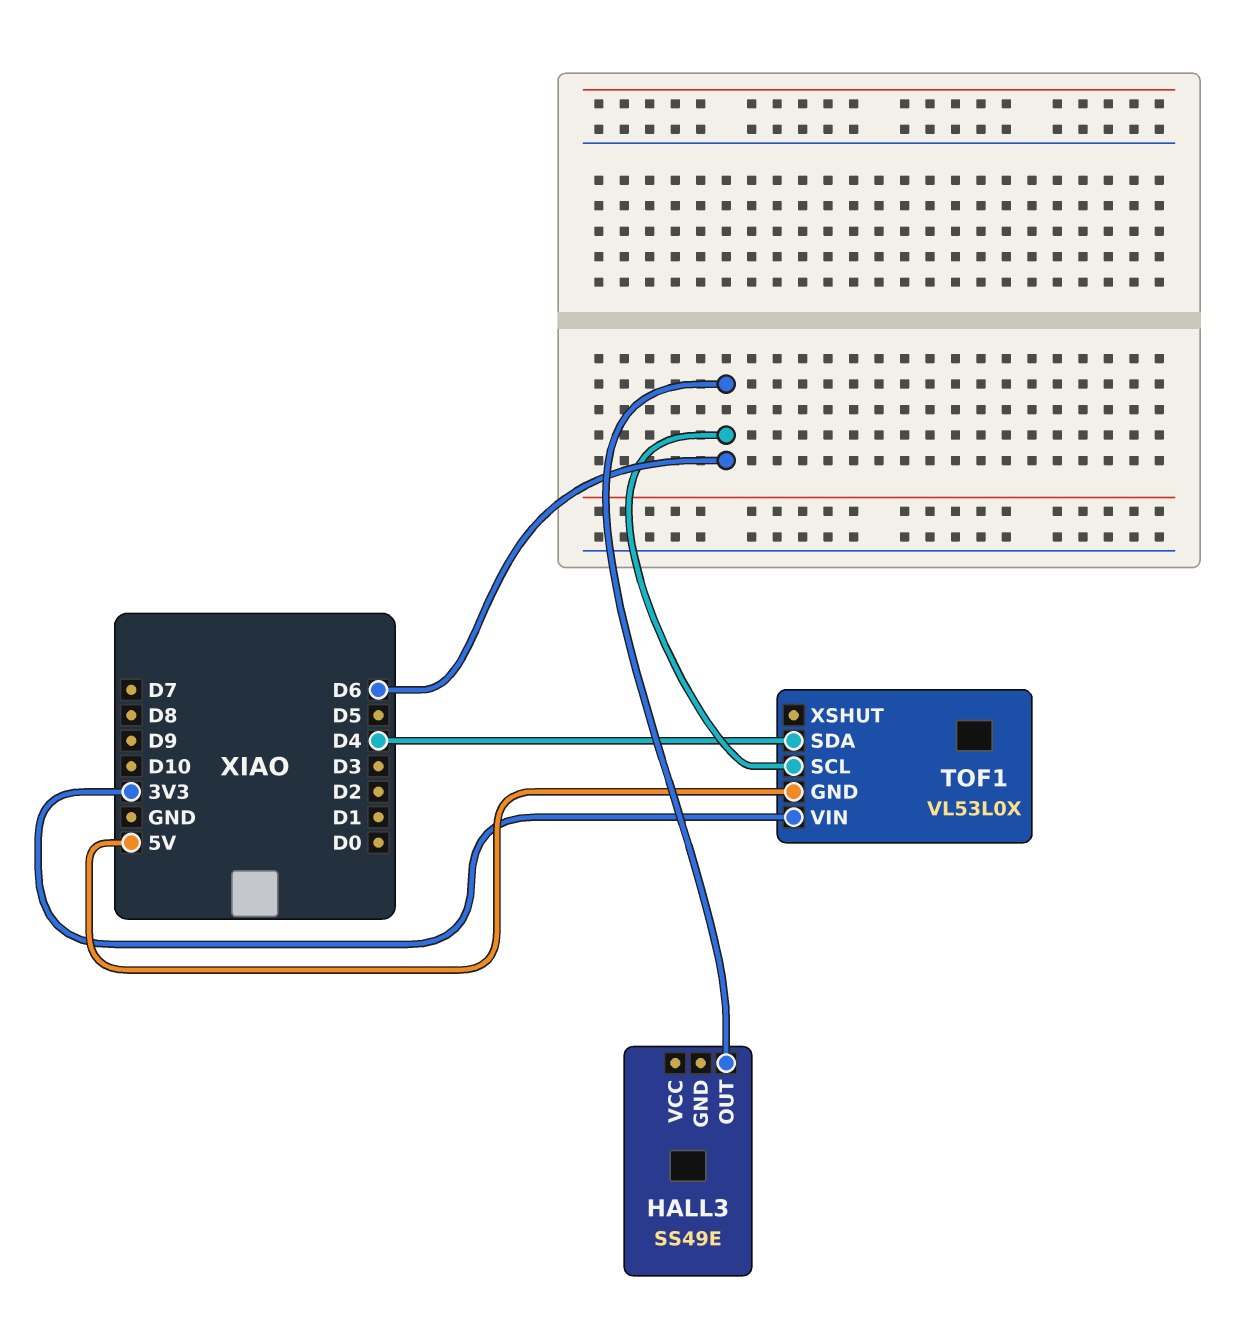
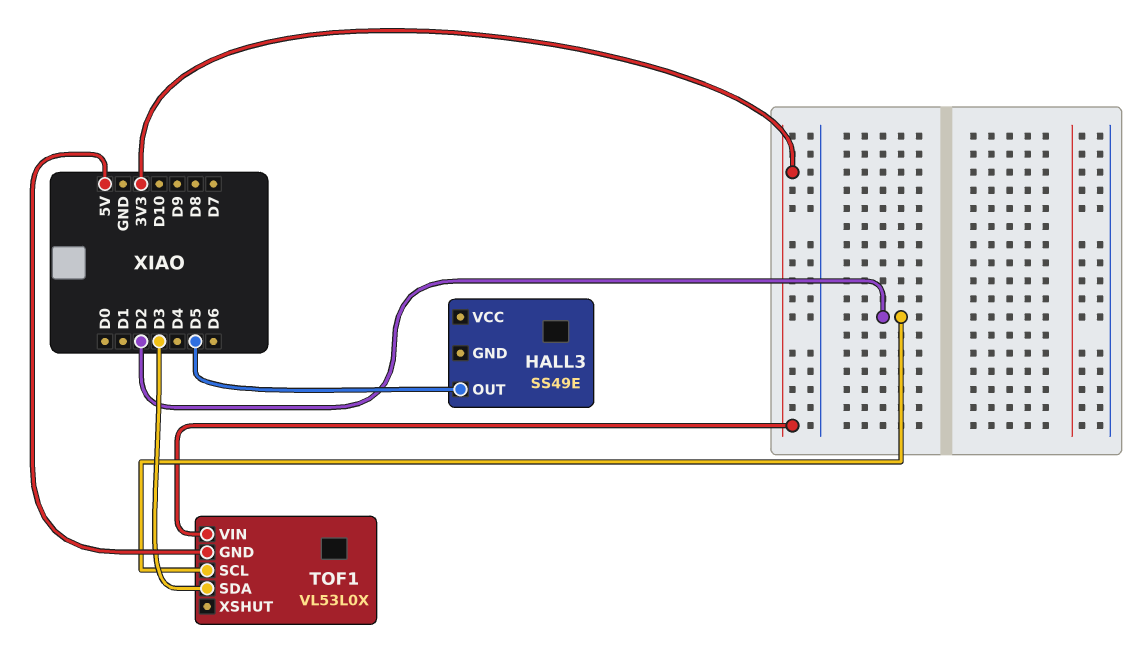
HALL3 pin OUT: D6 -> D5
TOF1 pin SCL: D6 -> D2
TOF1 pin SDA: D4 -> D3

